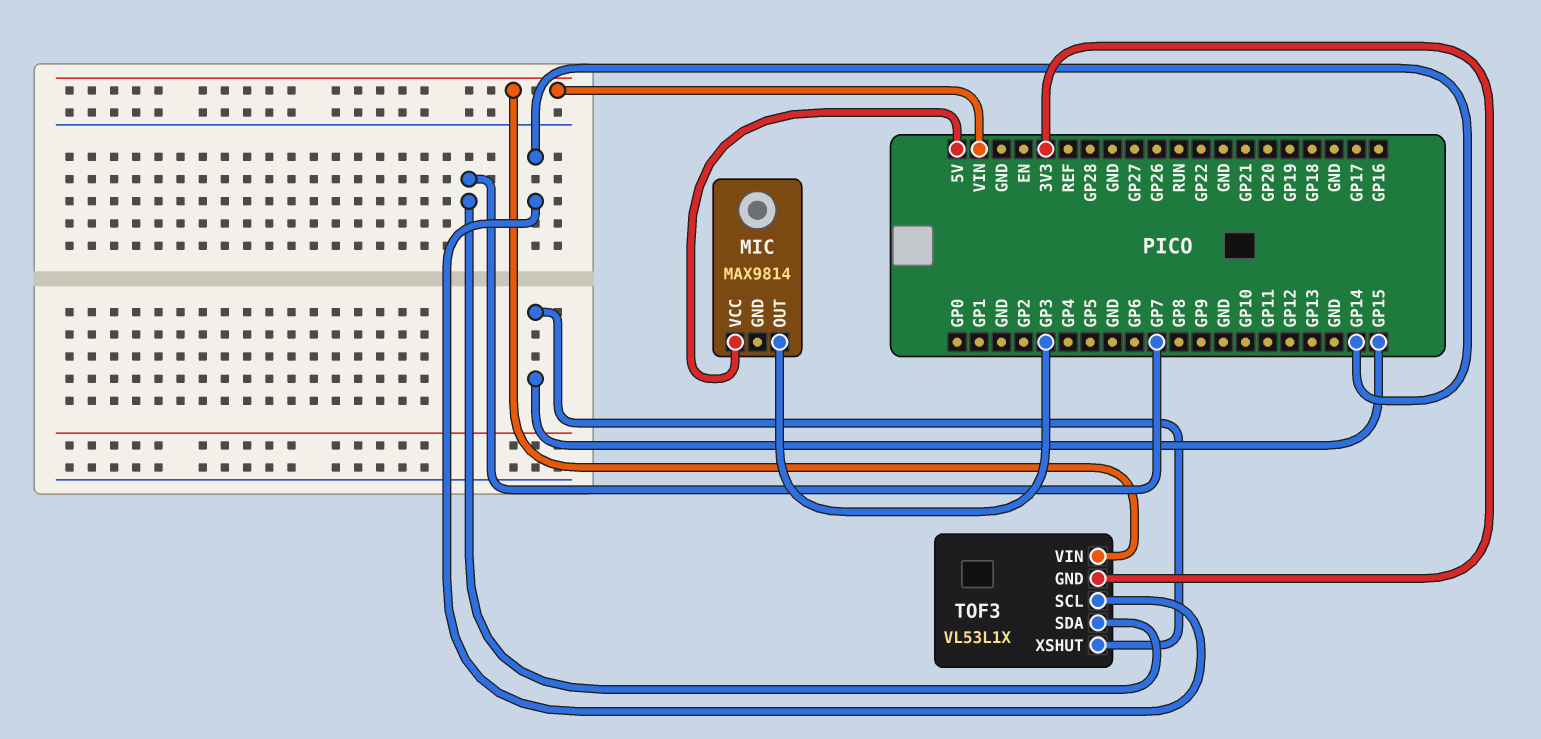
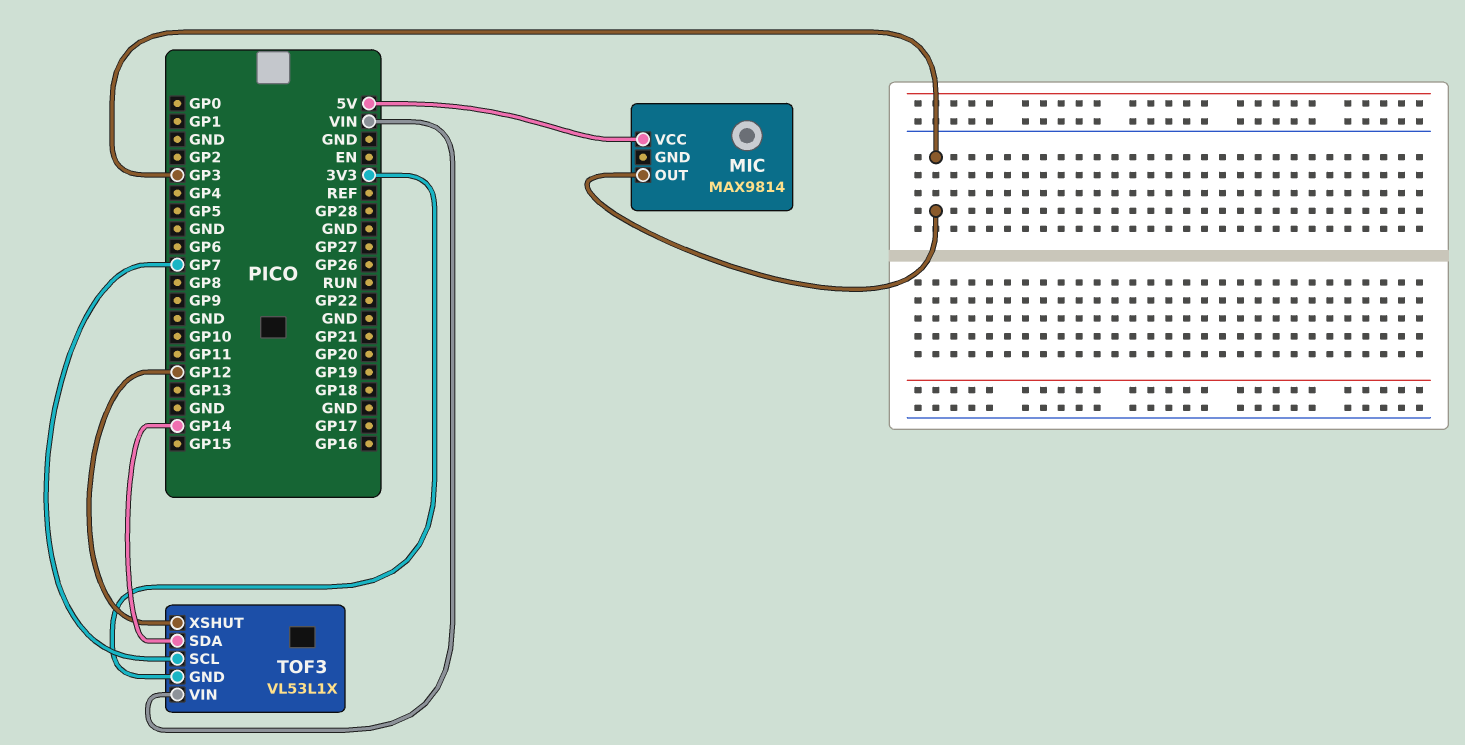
TOF3 pin SCL: GP14 -> GP7
TOF3 pin SDA: GP7 -> GP14
TOF3 pin XSHUT: GP15 -> GP12

